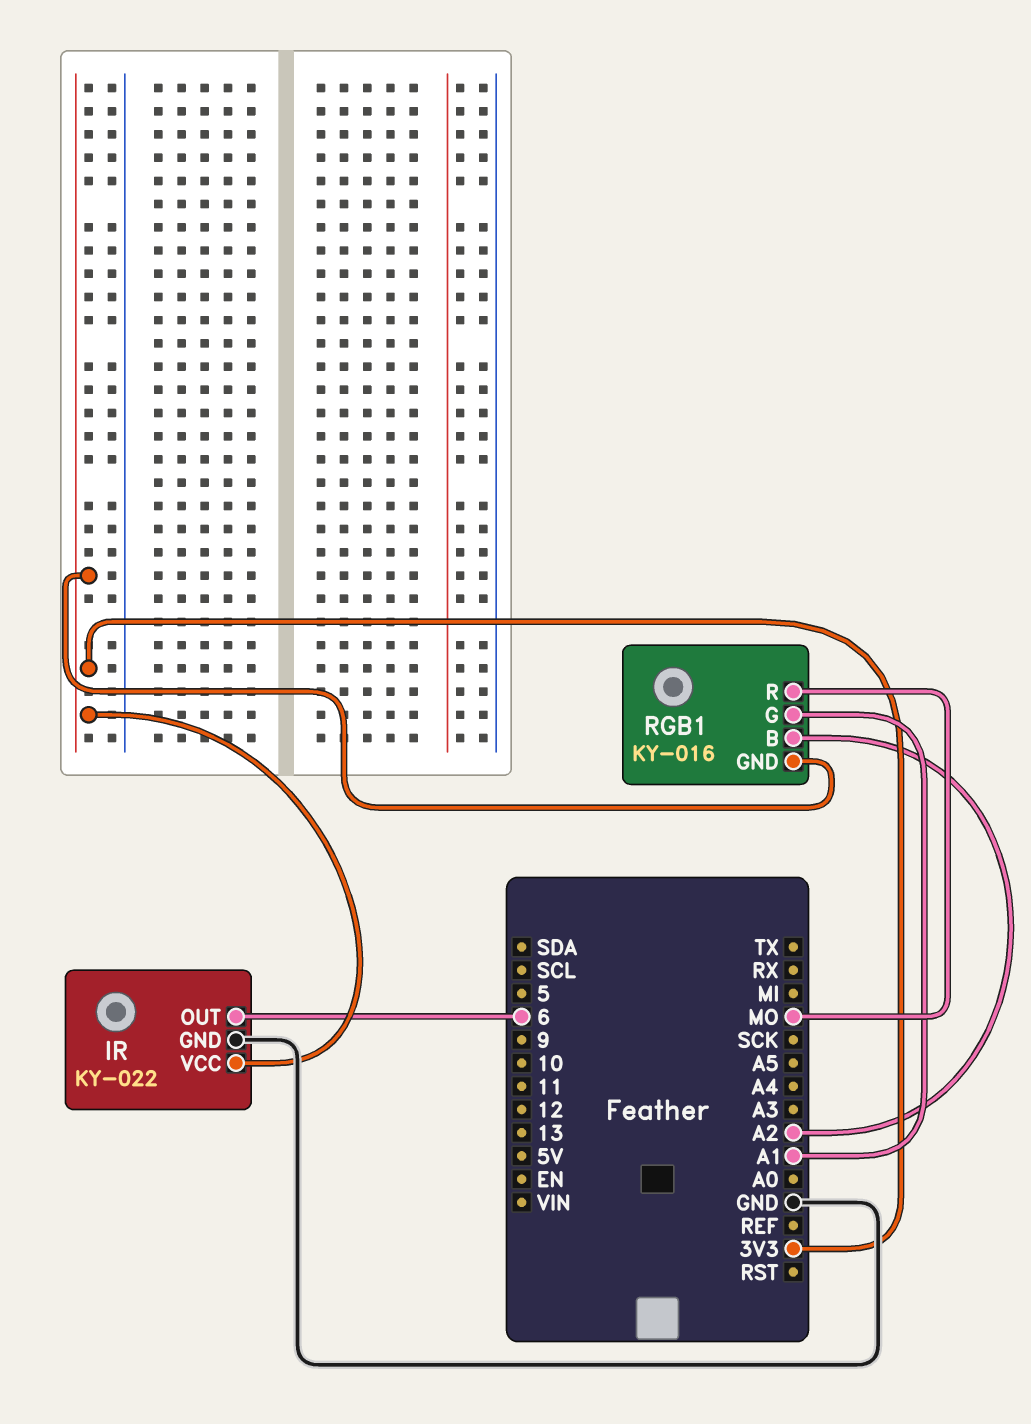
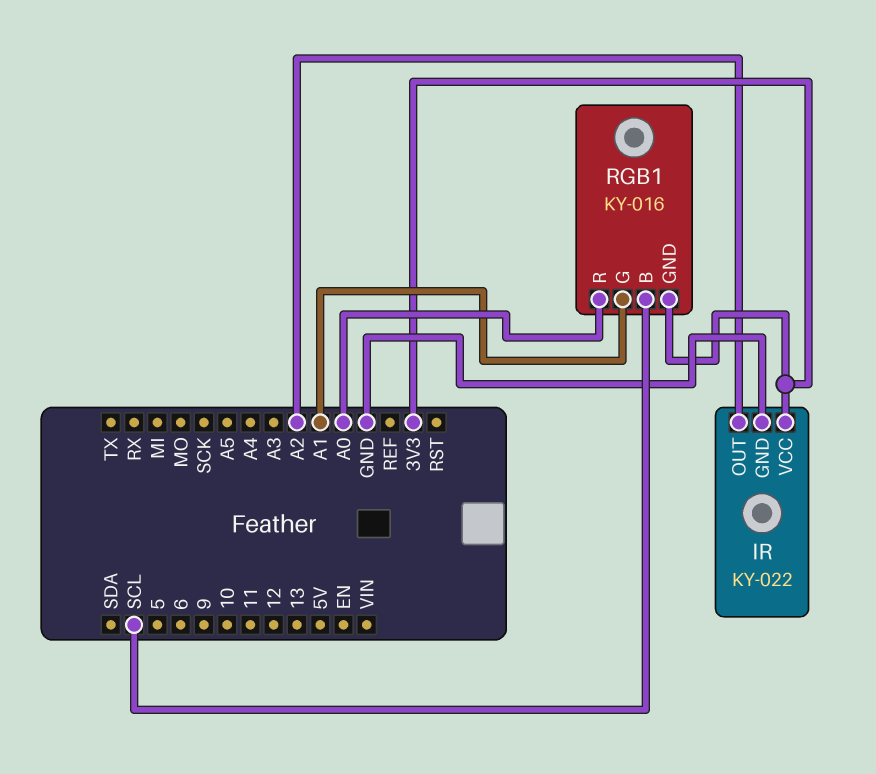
IR pin OUT: 6 -> A2
RGB1 pin B: A2 -> SCL
RGB1 pin R: MO -> A0

